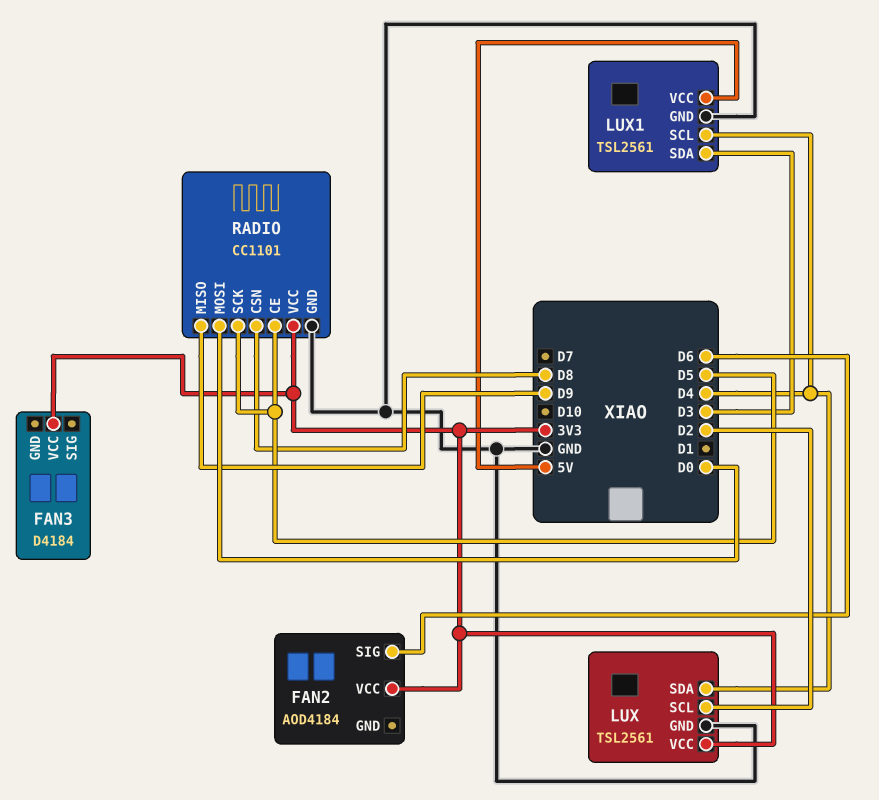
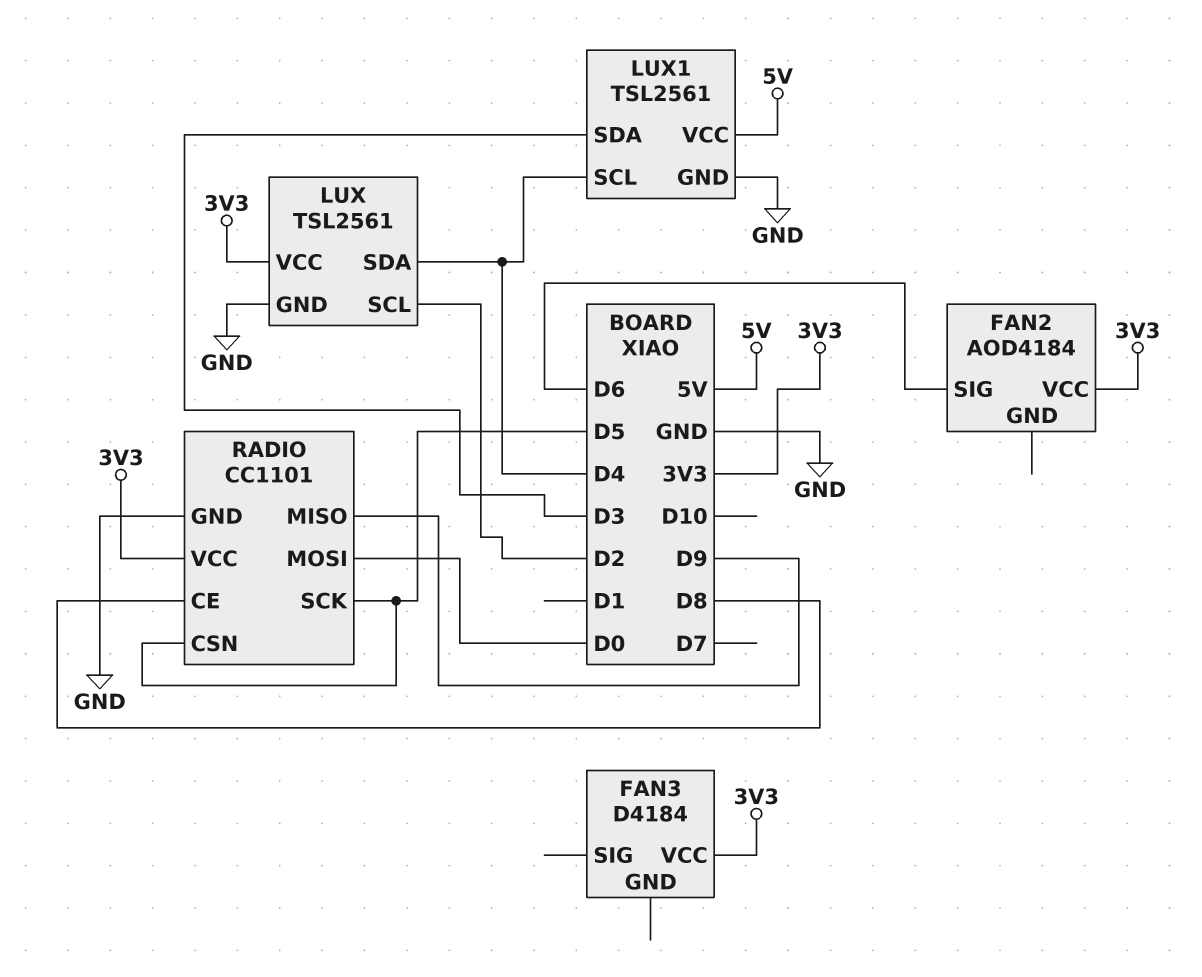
RADIO pin CE: D5 -> D8
RADIO pin CSN: D8 -> D5

